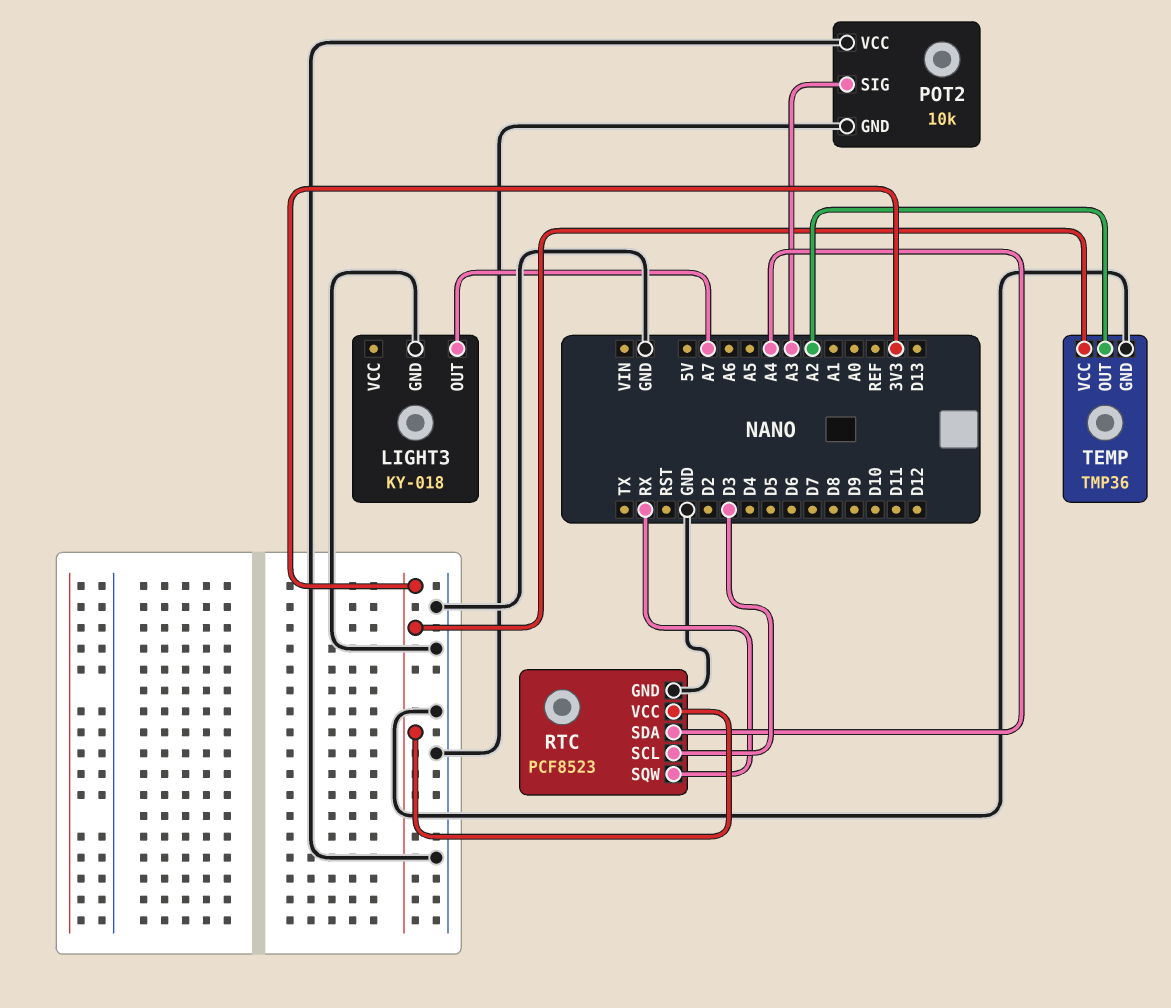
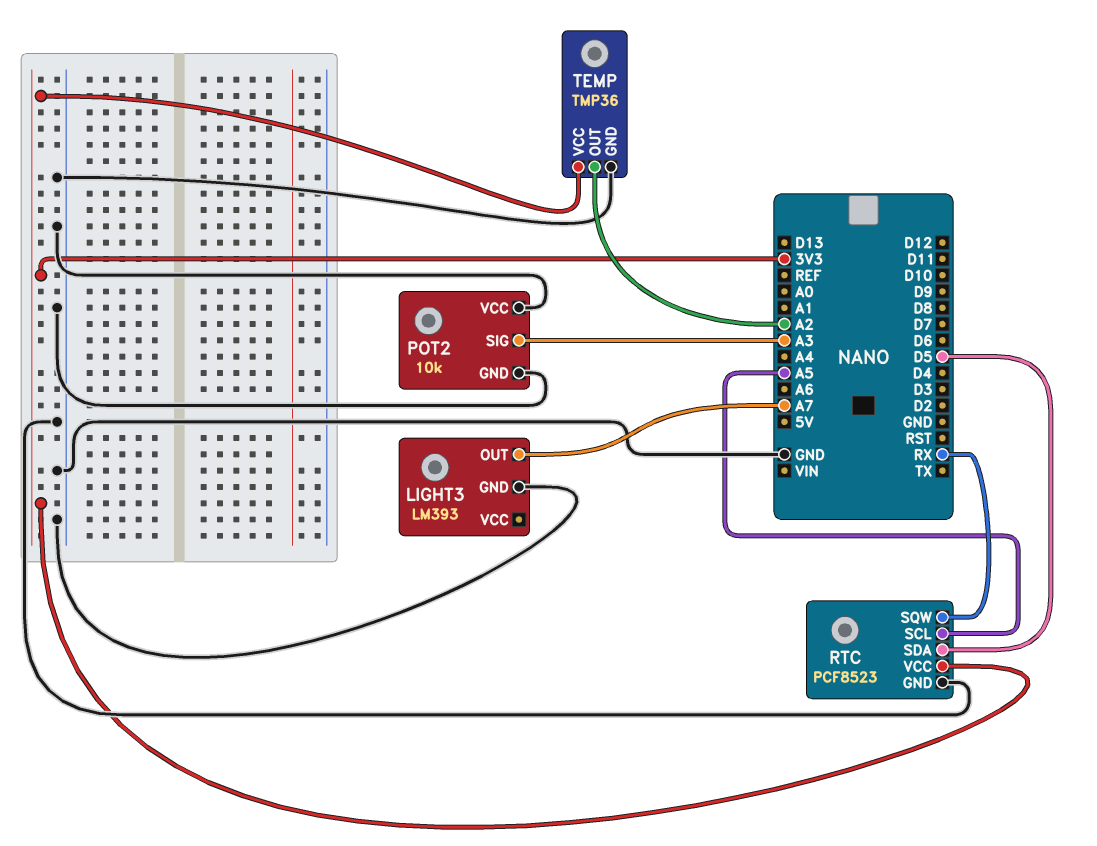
LIGHT3: KY-018 -> LM393
RTC pin SCL: D3 -> A5
RTC pin SDA: A4 -> D5

